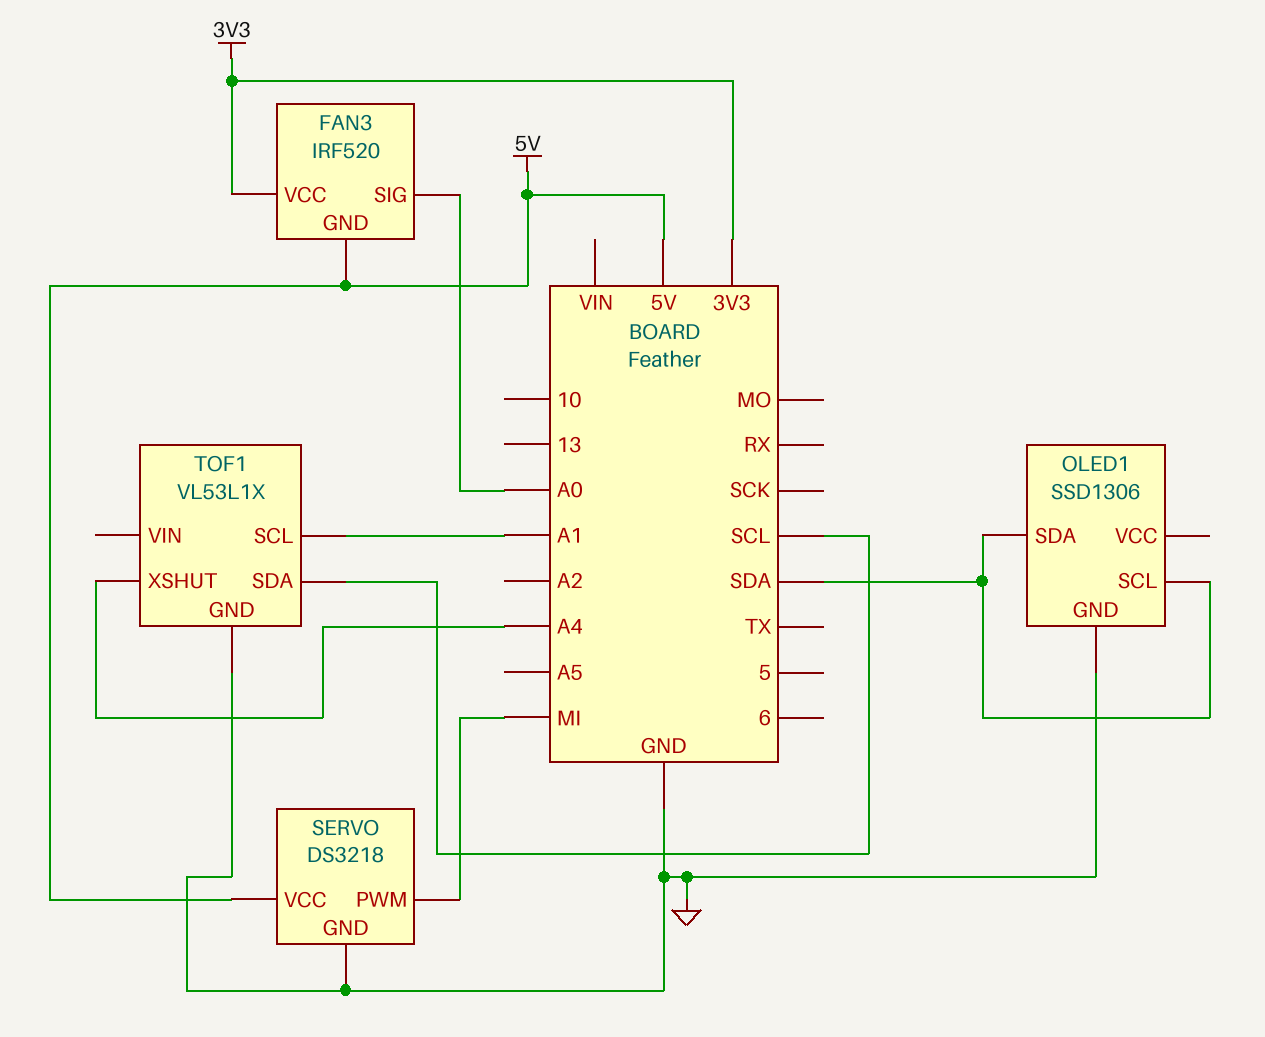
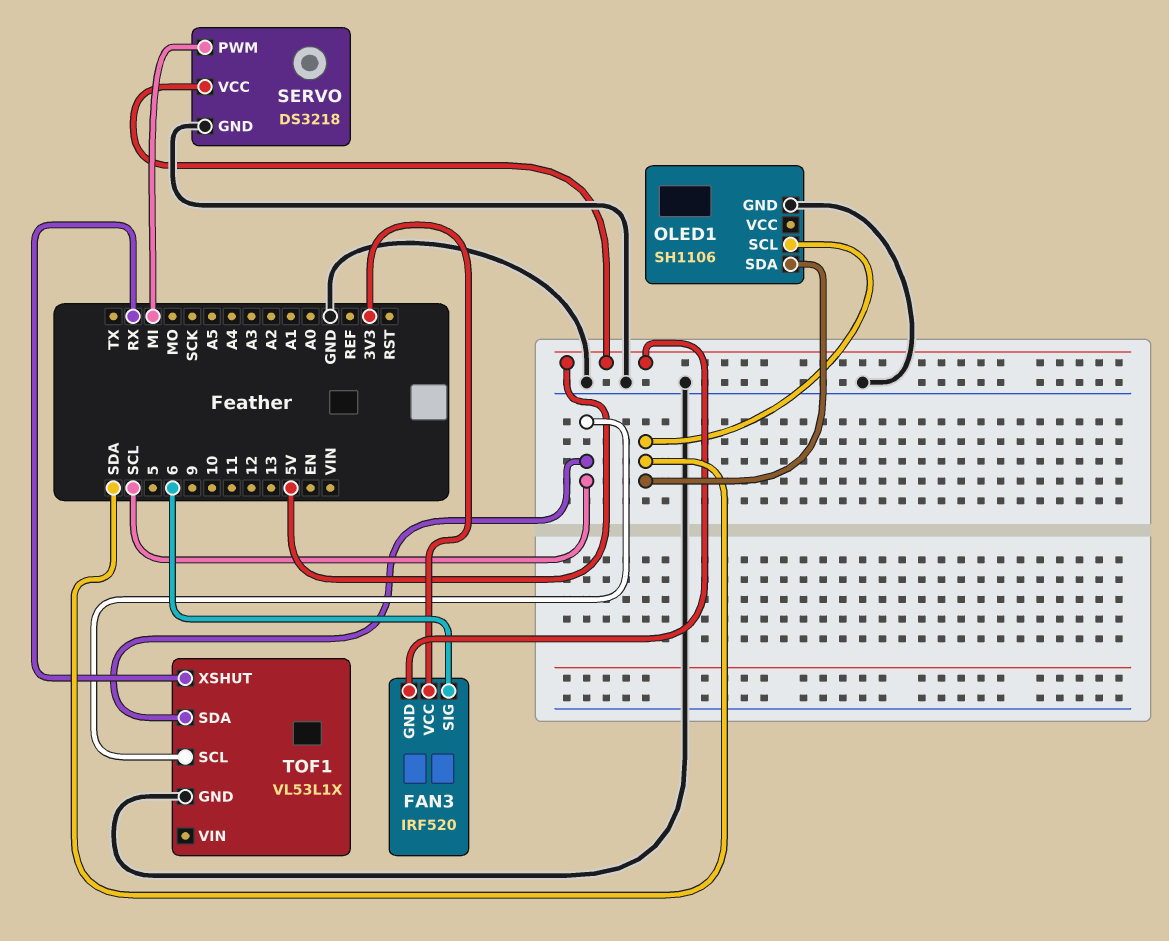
FAN3 pin SIG: A0 -> 6
OLED1: SSD1306 -> SH1106
TOF1 pin SCL: A1 -> SCL
TOF1 pin XSHUT: A4 -> RX

